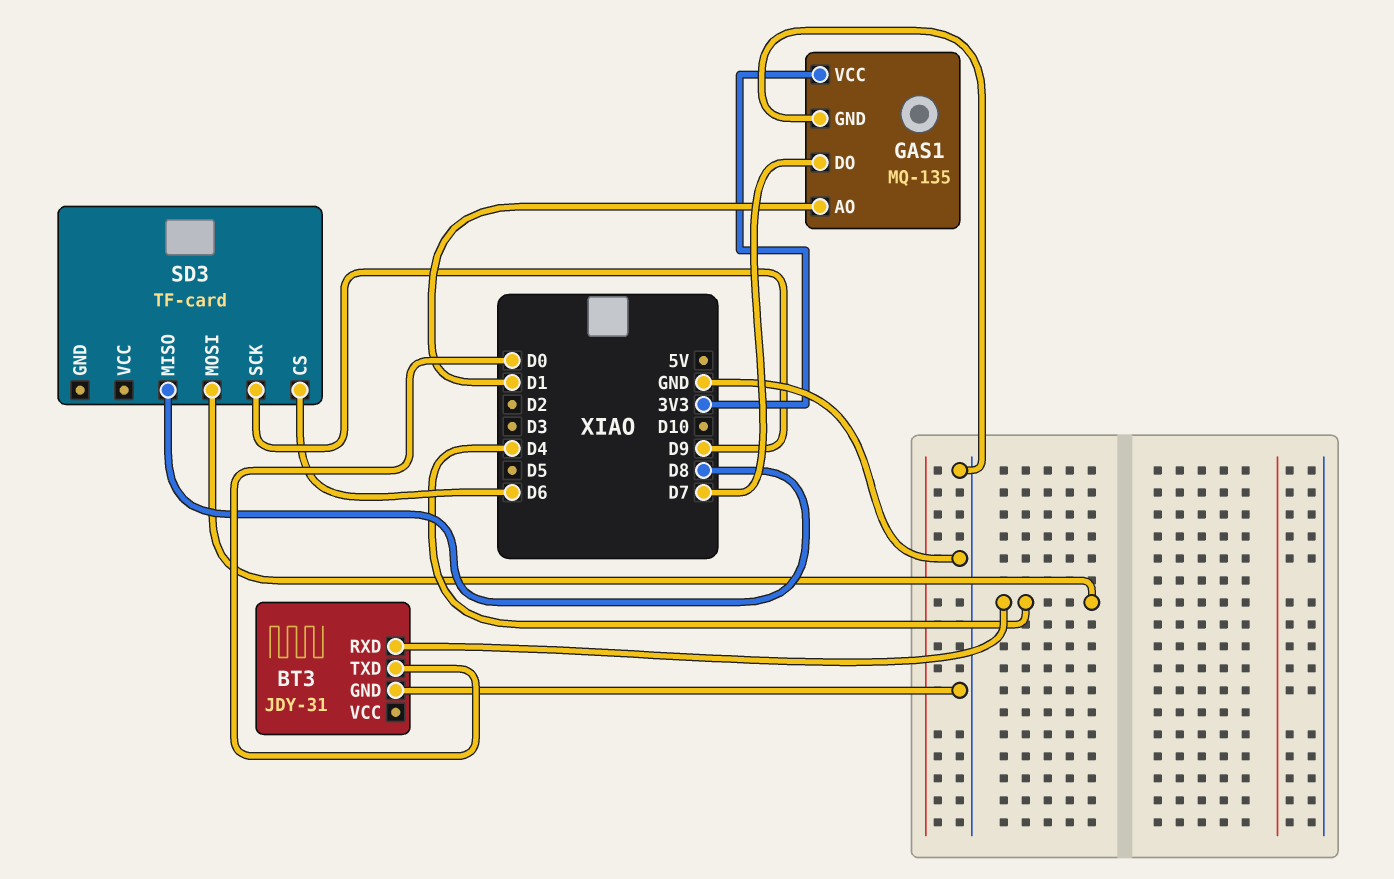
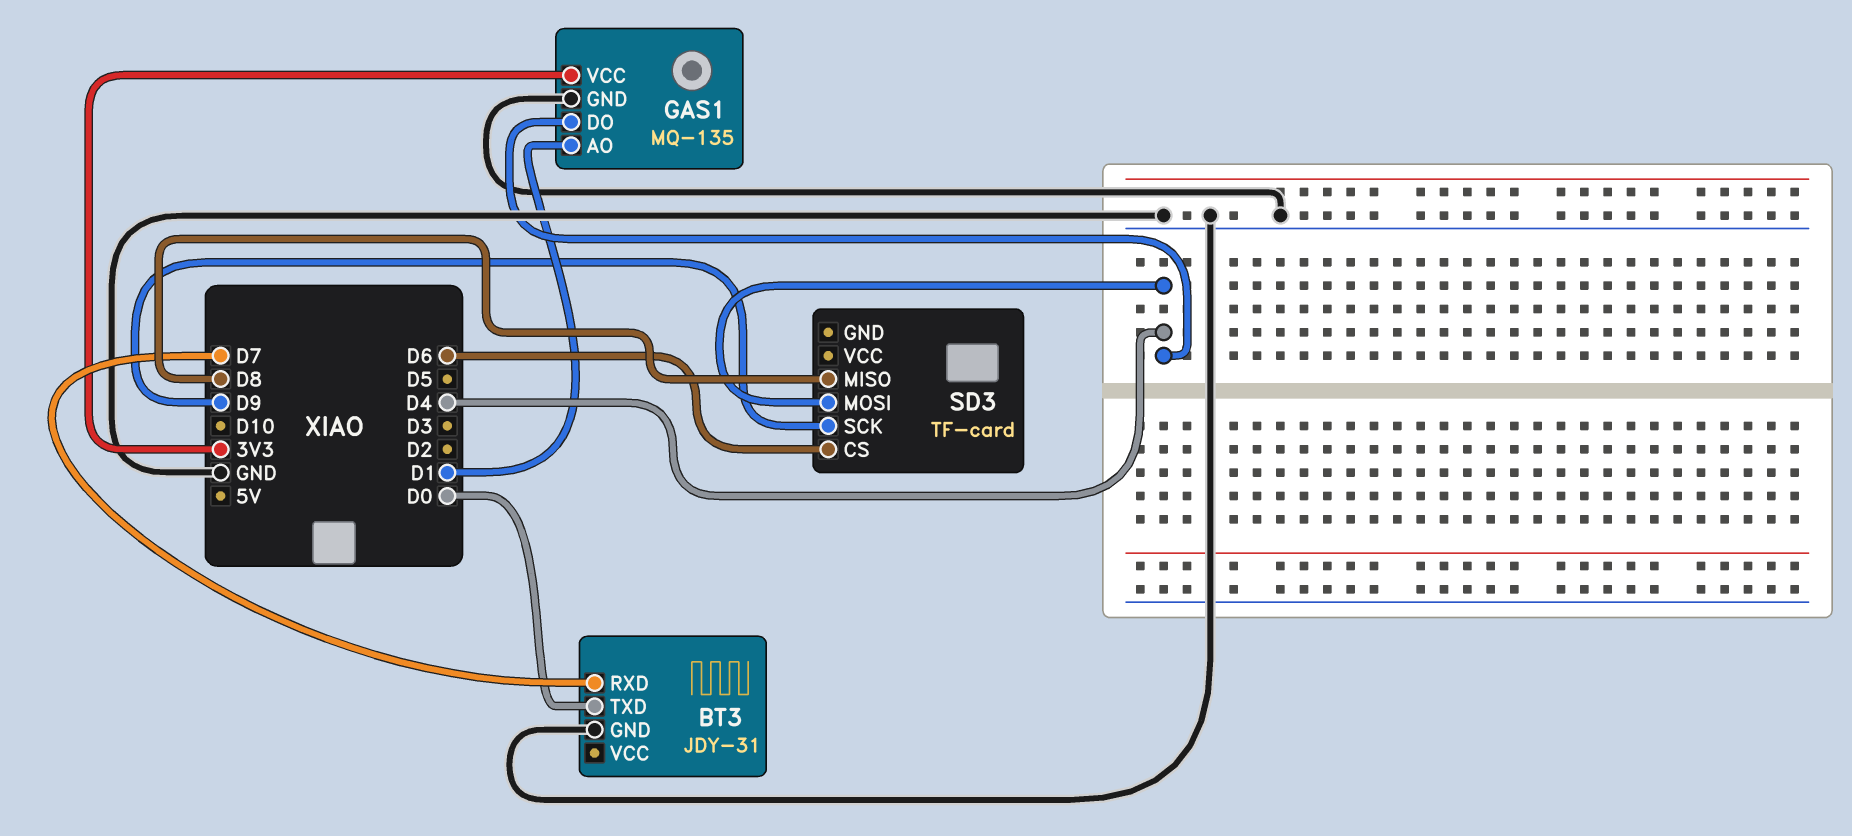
BT3 pin RXD: D4 -> D7
GAS1 pin DO: D7 -> D4

